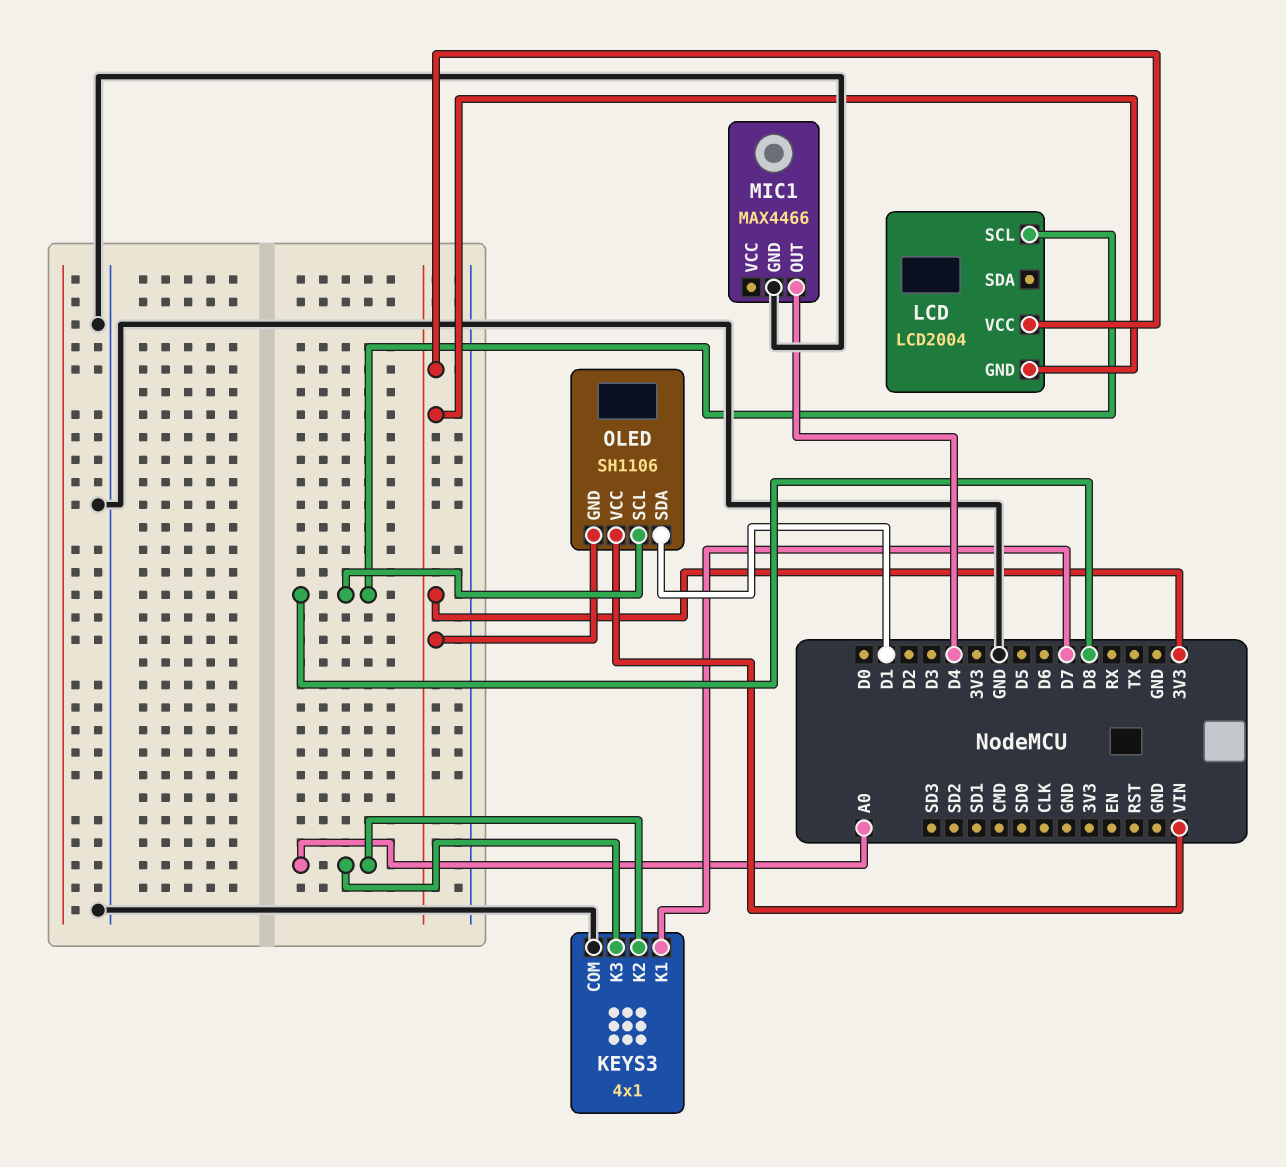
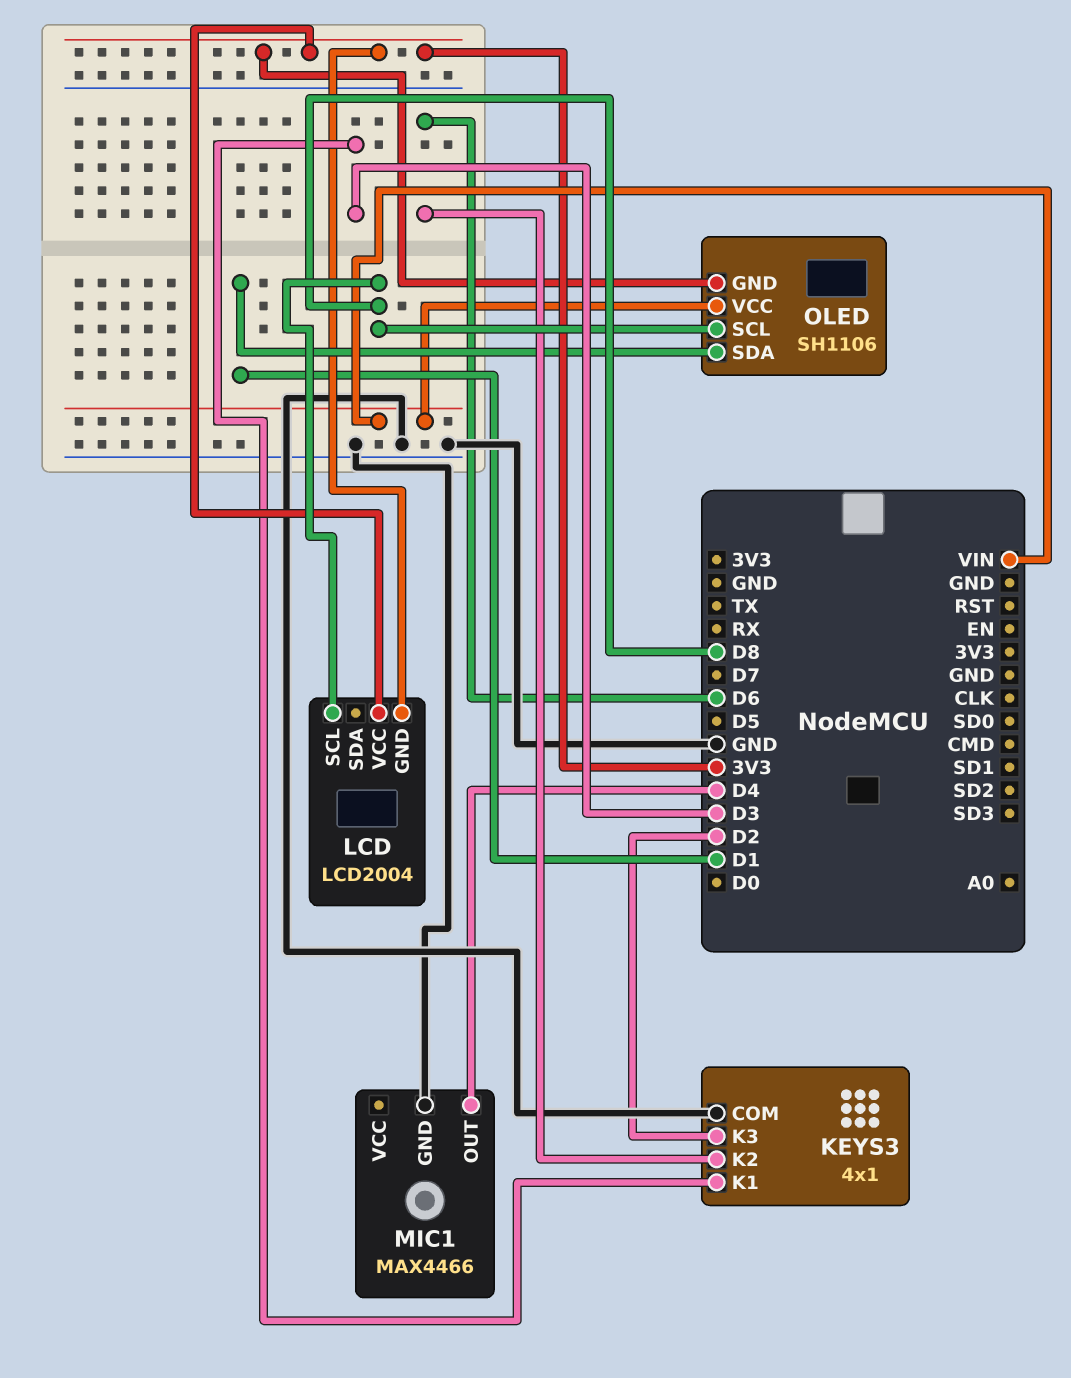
KEYS3 pin K1: D7 -> D3
KEYS3 pin K2: A0 -> D6
KEYS3 pin K3: A0 -> D2

